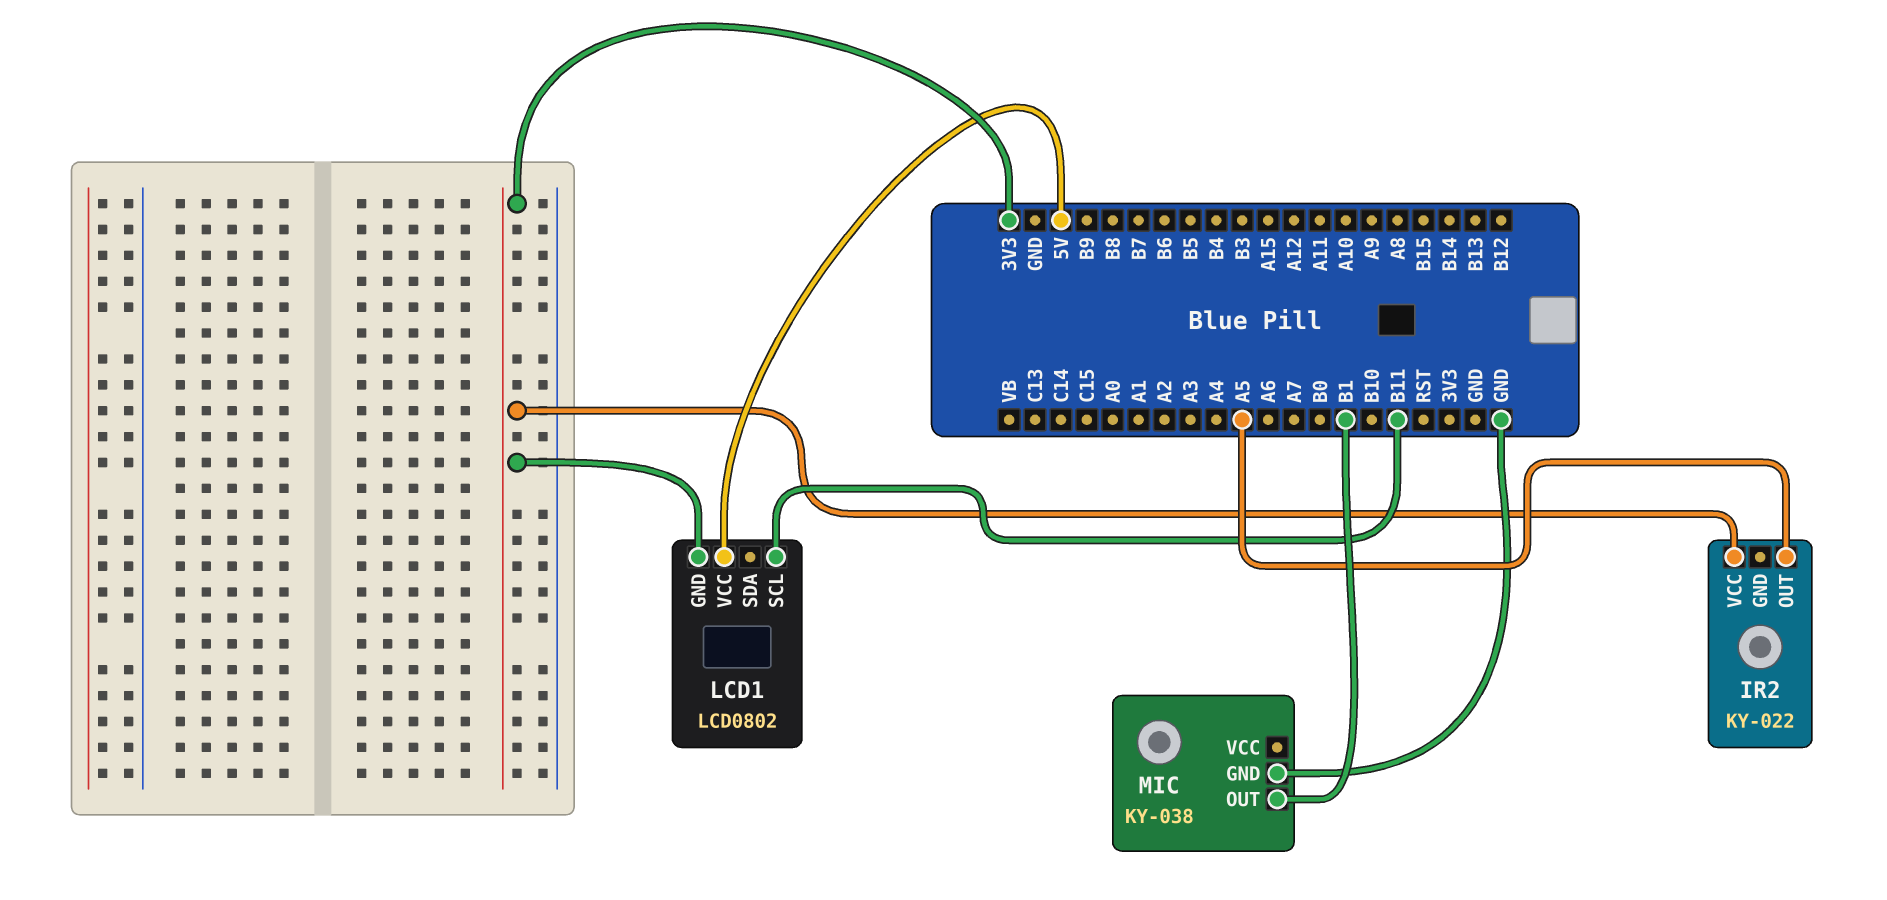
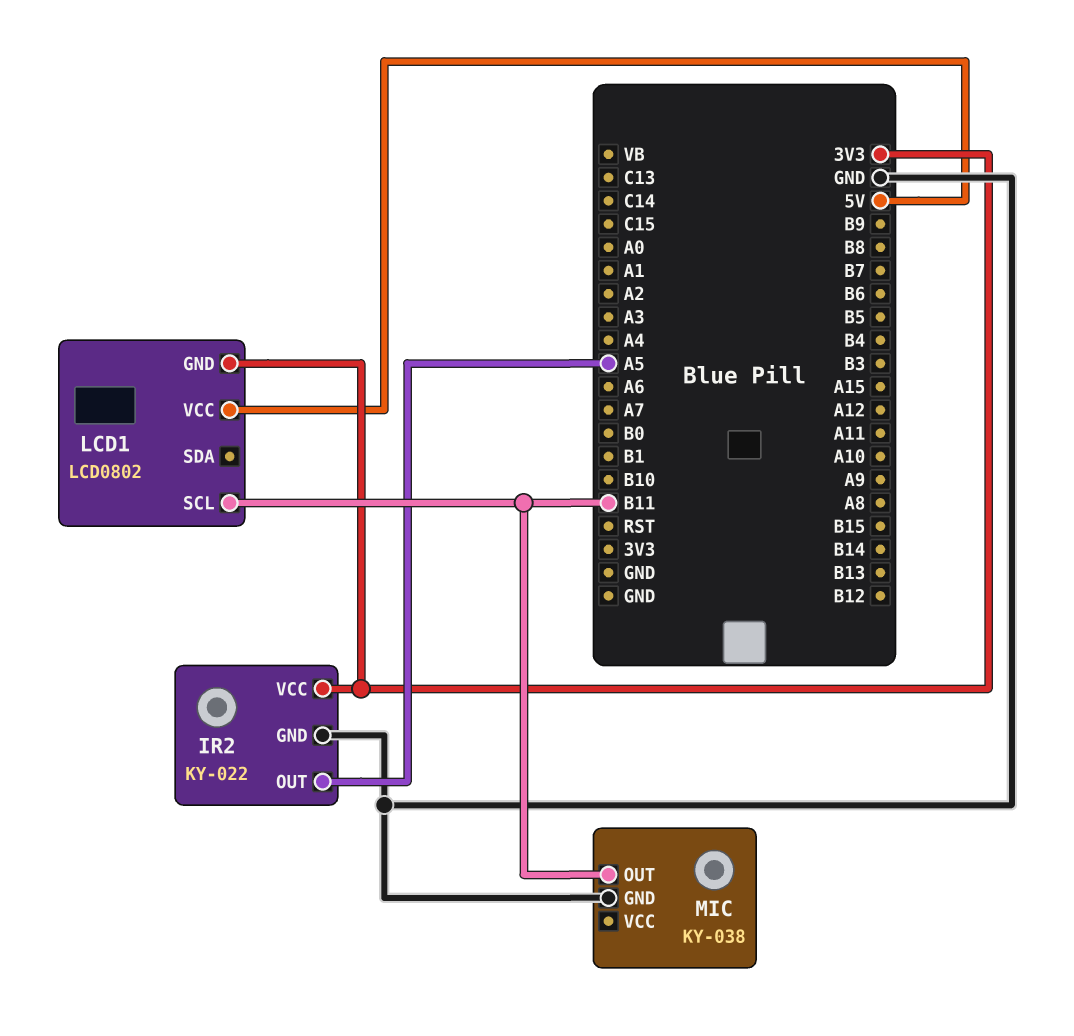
IR2 pin GND: none -> GND
MIC pin OUT: B1 -> B11

